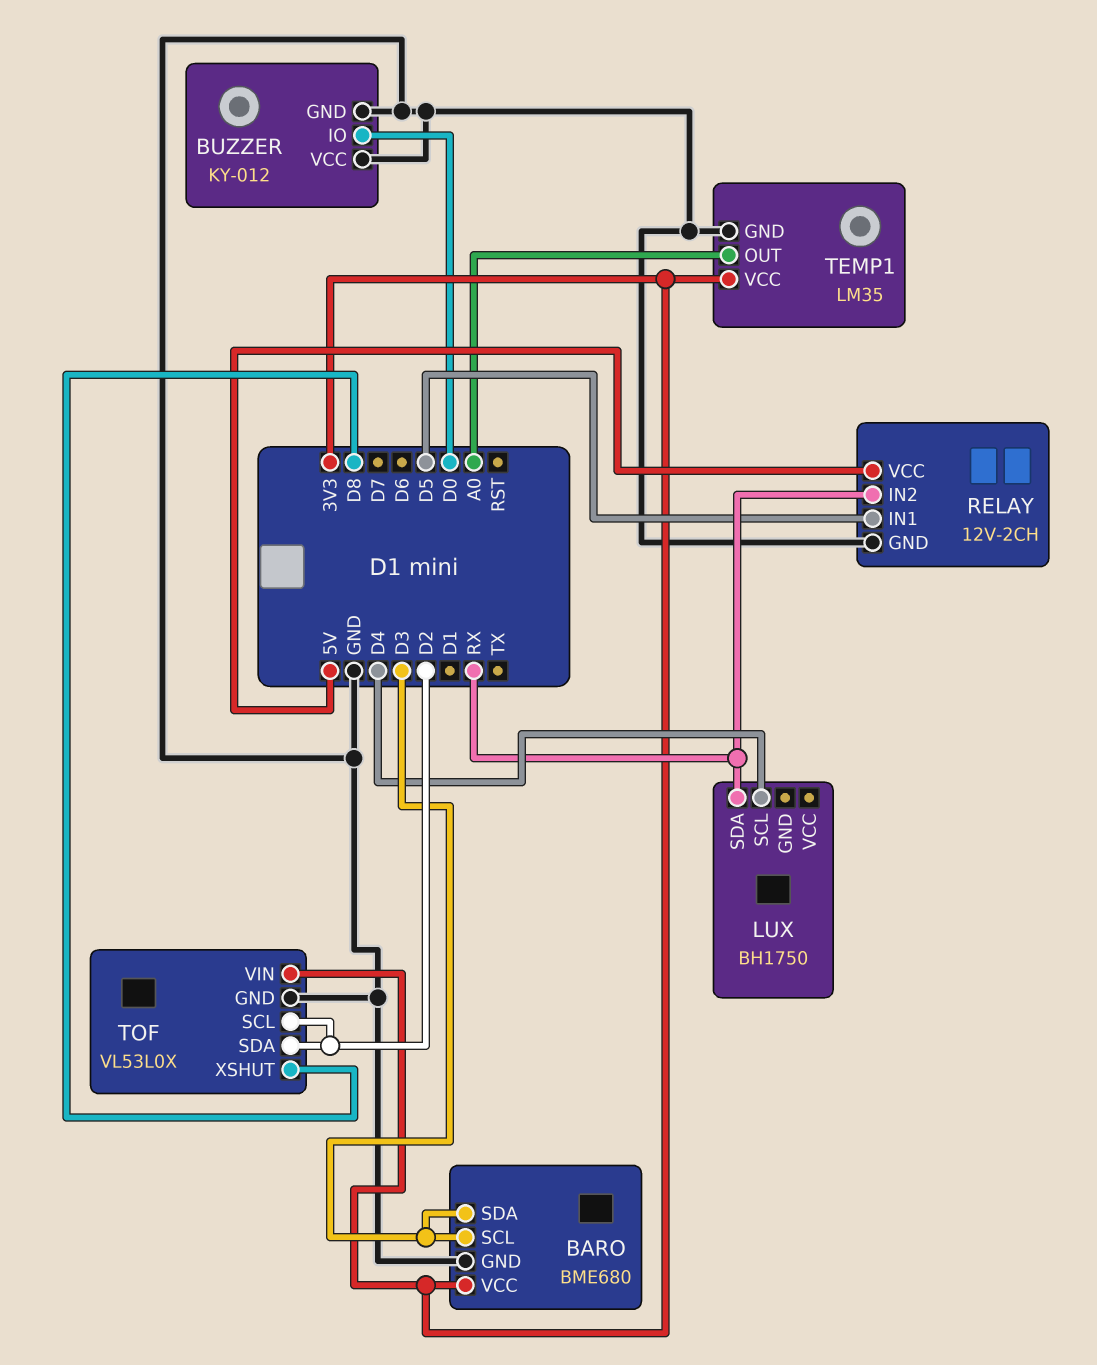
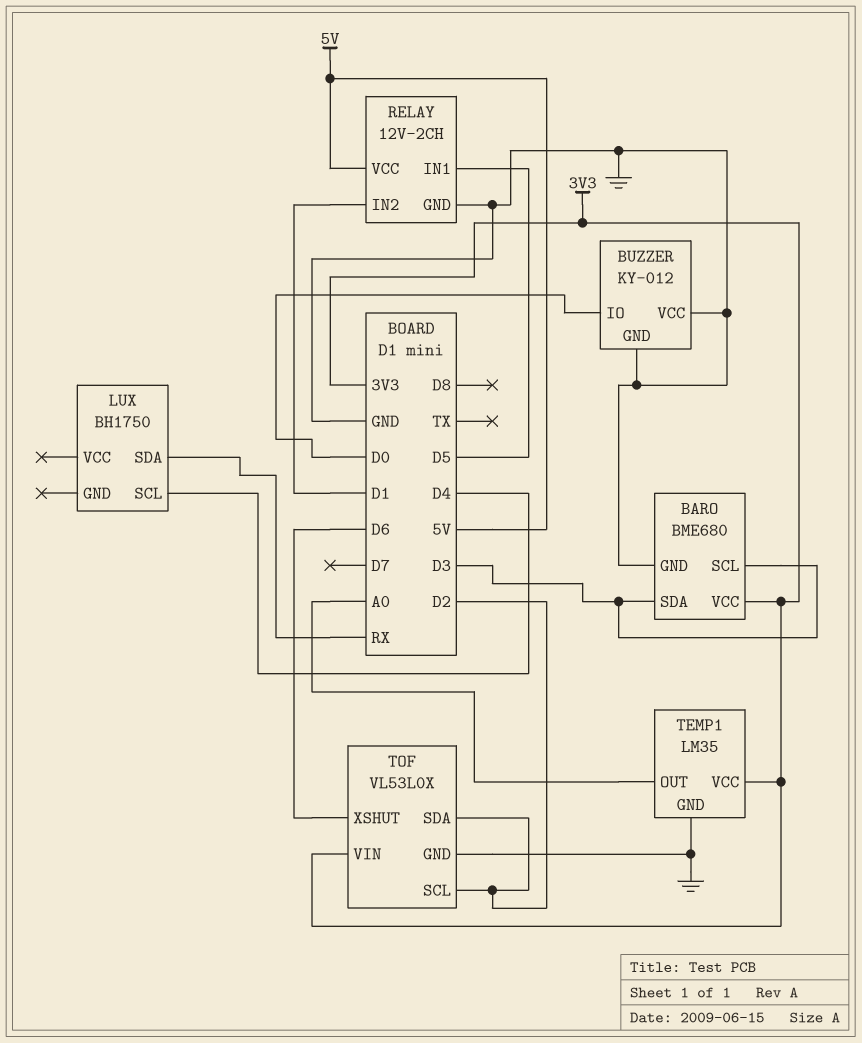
RELAY pin IN2: RX -> D1
TOF pin XSHUT: D8 -> D6

